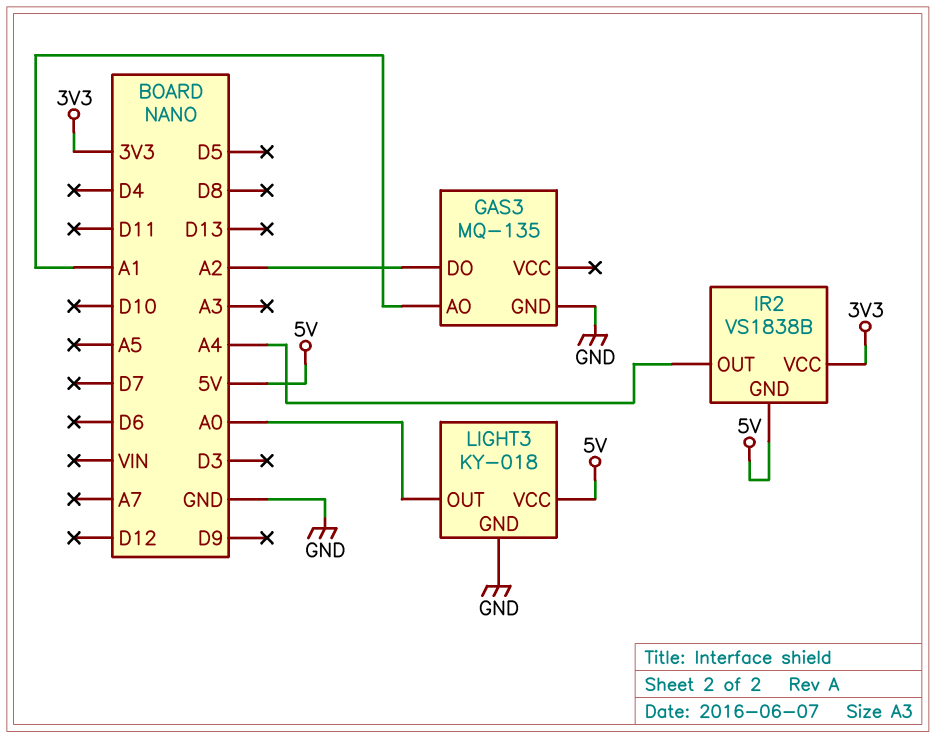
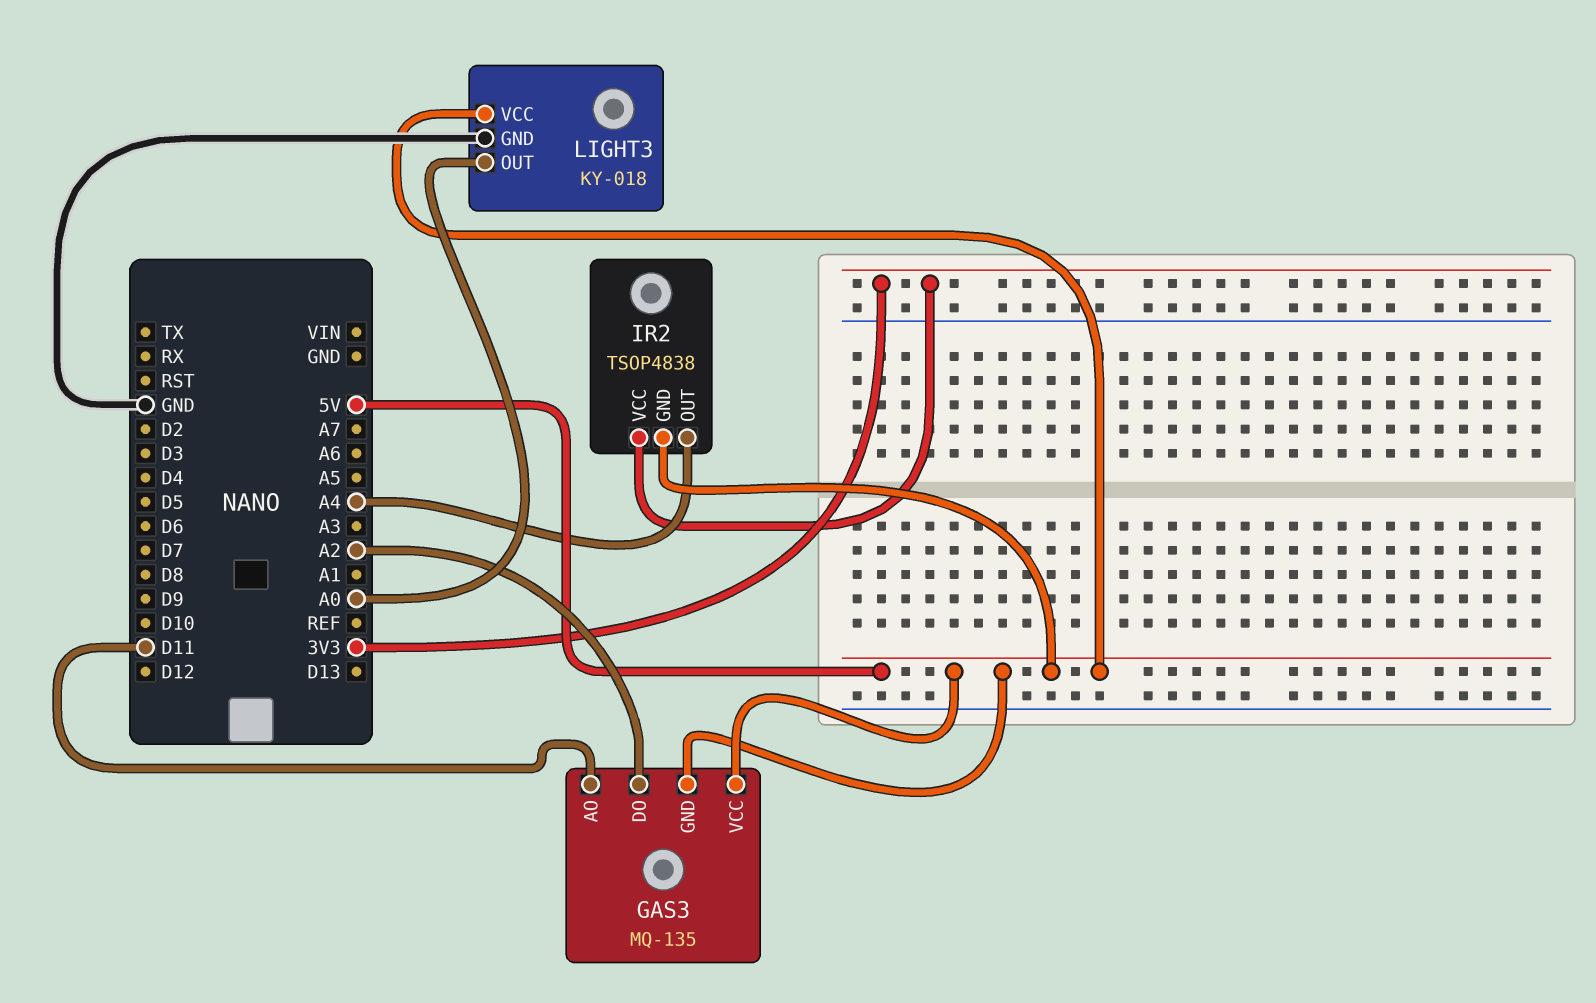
GAS3 pin AO: A1 -> D11
GAS3 pin GND: GND -> 5V
GAS3 pin VCC: none -> 5V
IR2: VS1838B -> TSOP4838

